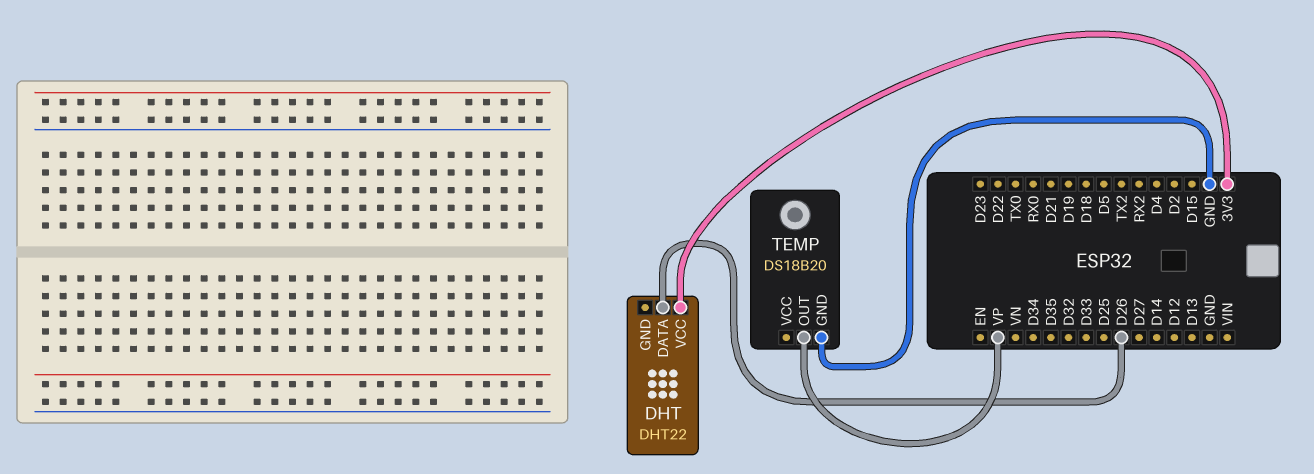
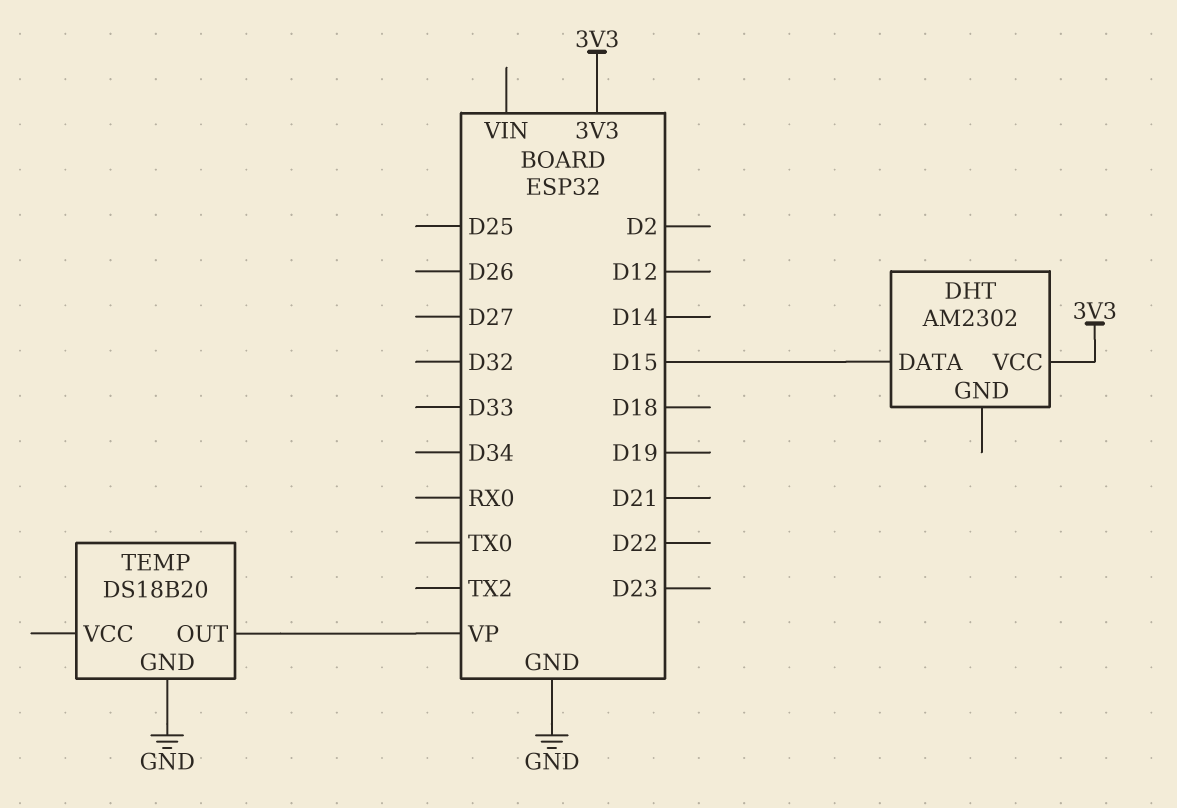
DHT: DHT22 -> AM2302
DHT pin DATA: D26 -> D15

